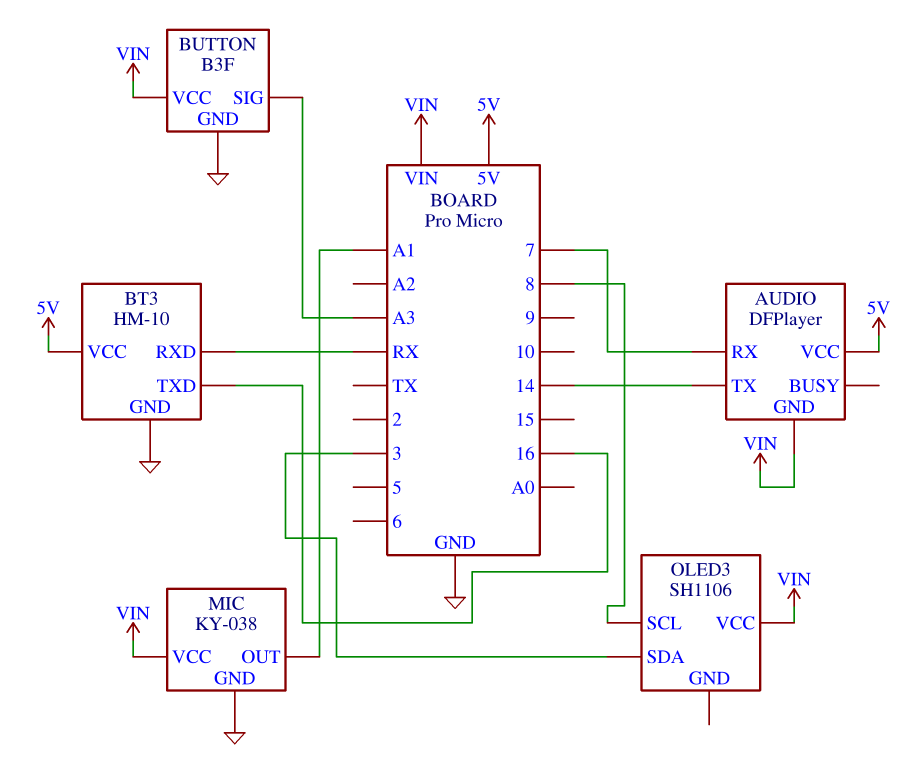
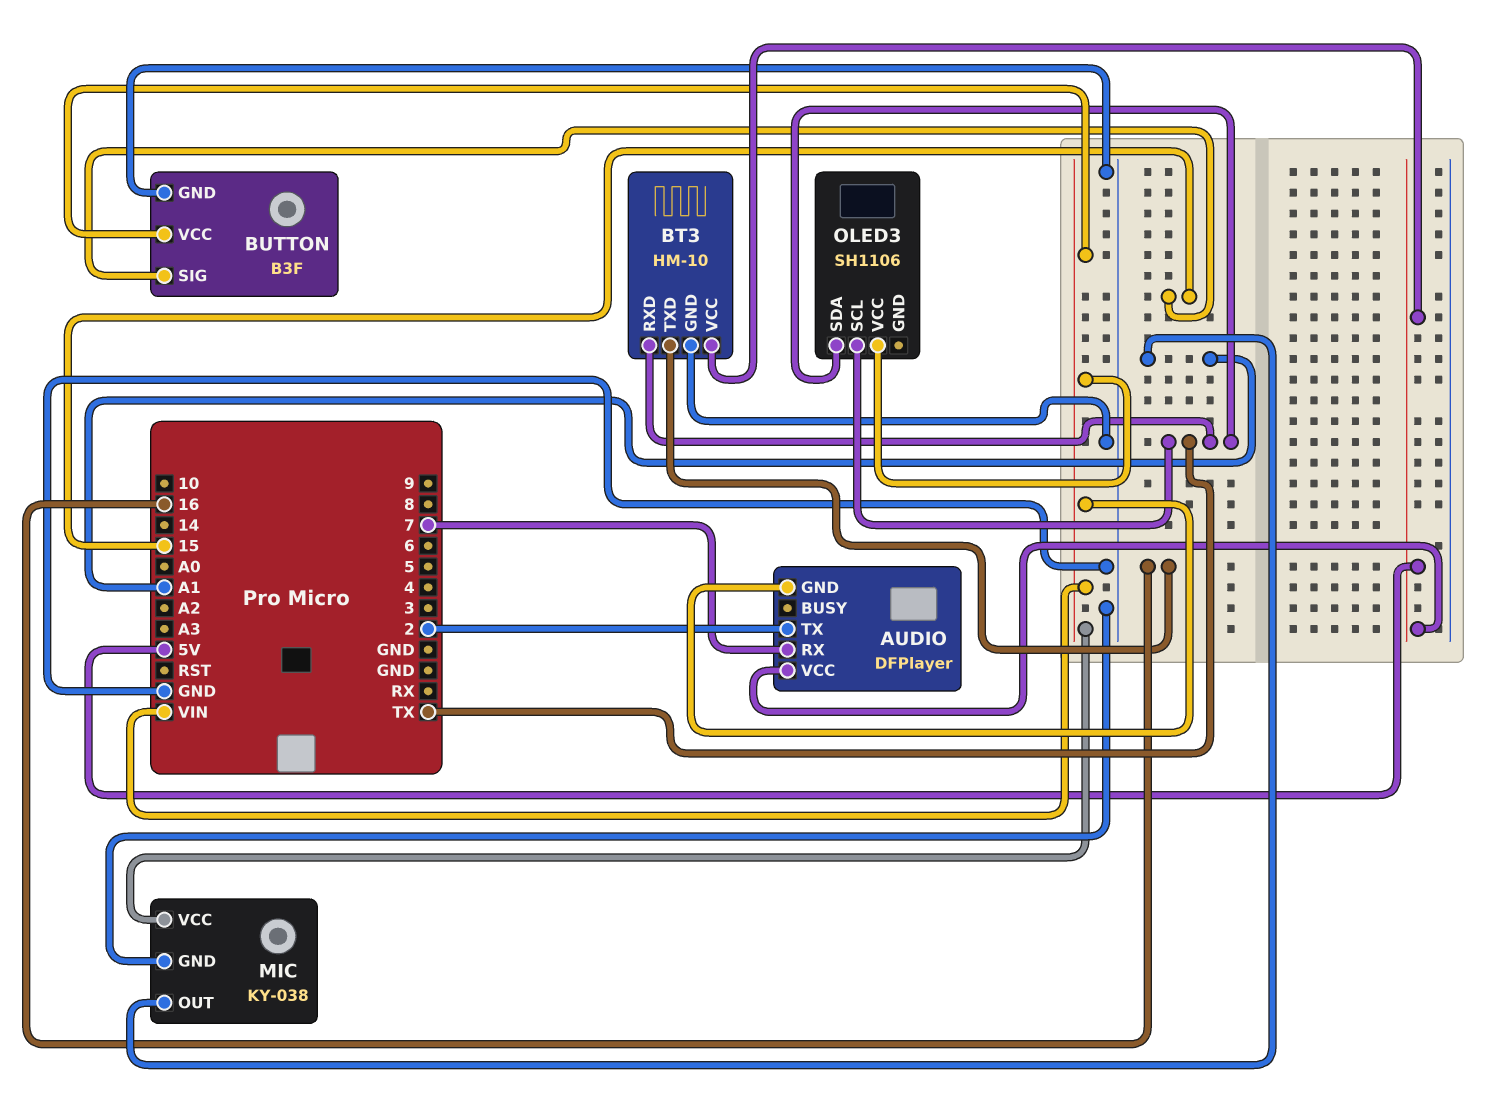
AUDIO pin TX: 14 -> 2
BT3 pin RXD: RX -> TX
BUTTON pin SIG: A3 -> 15
OLED3 pin SCL: 8 -> TX
OLED3 pin SDA: 3 -> TX

